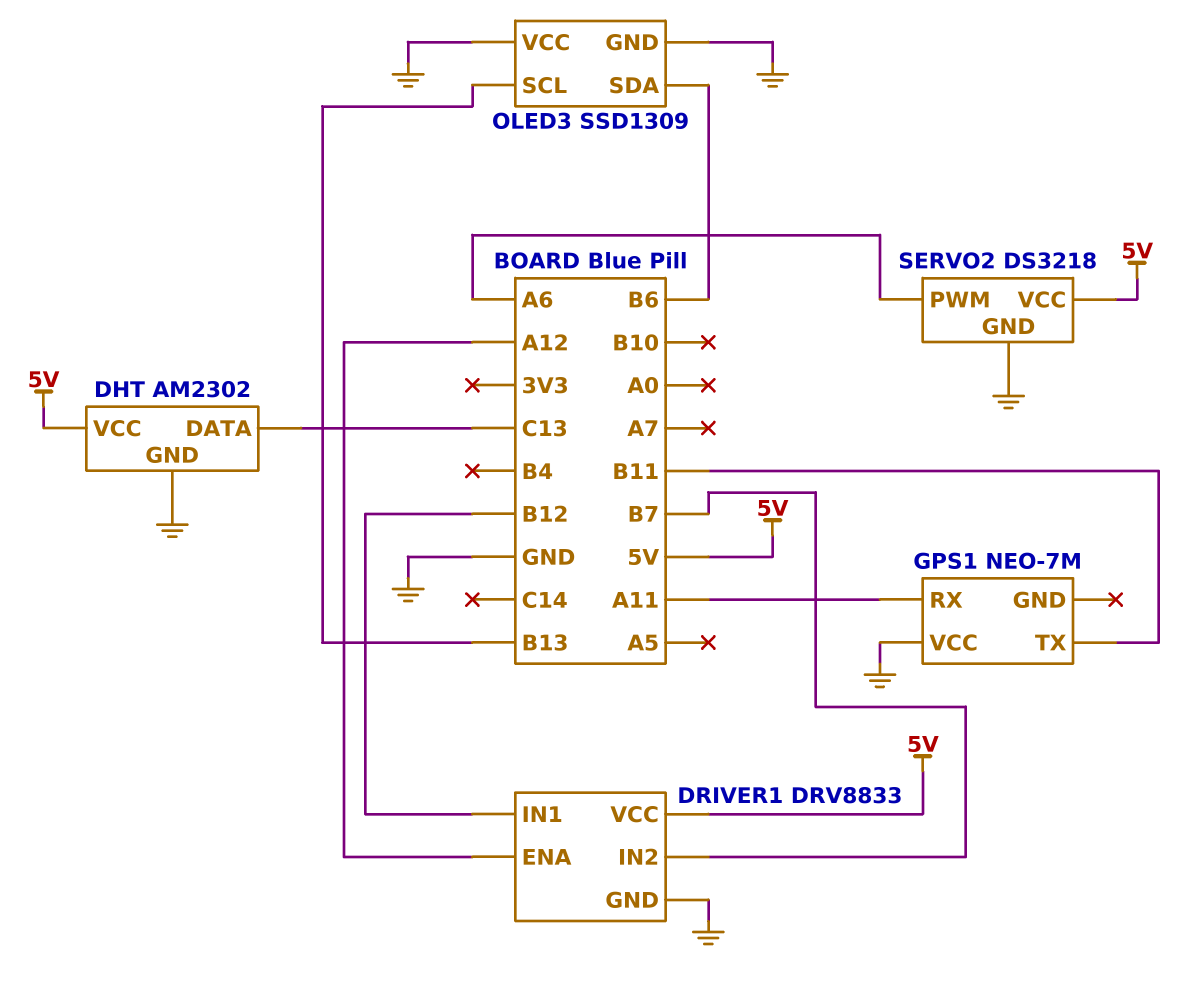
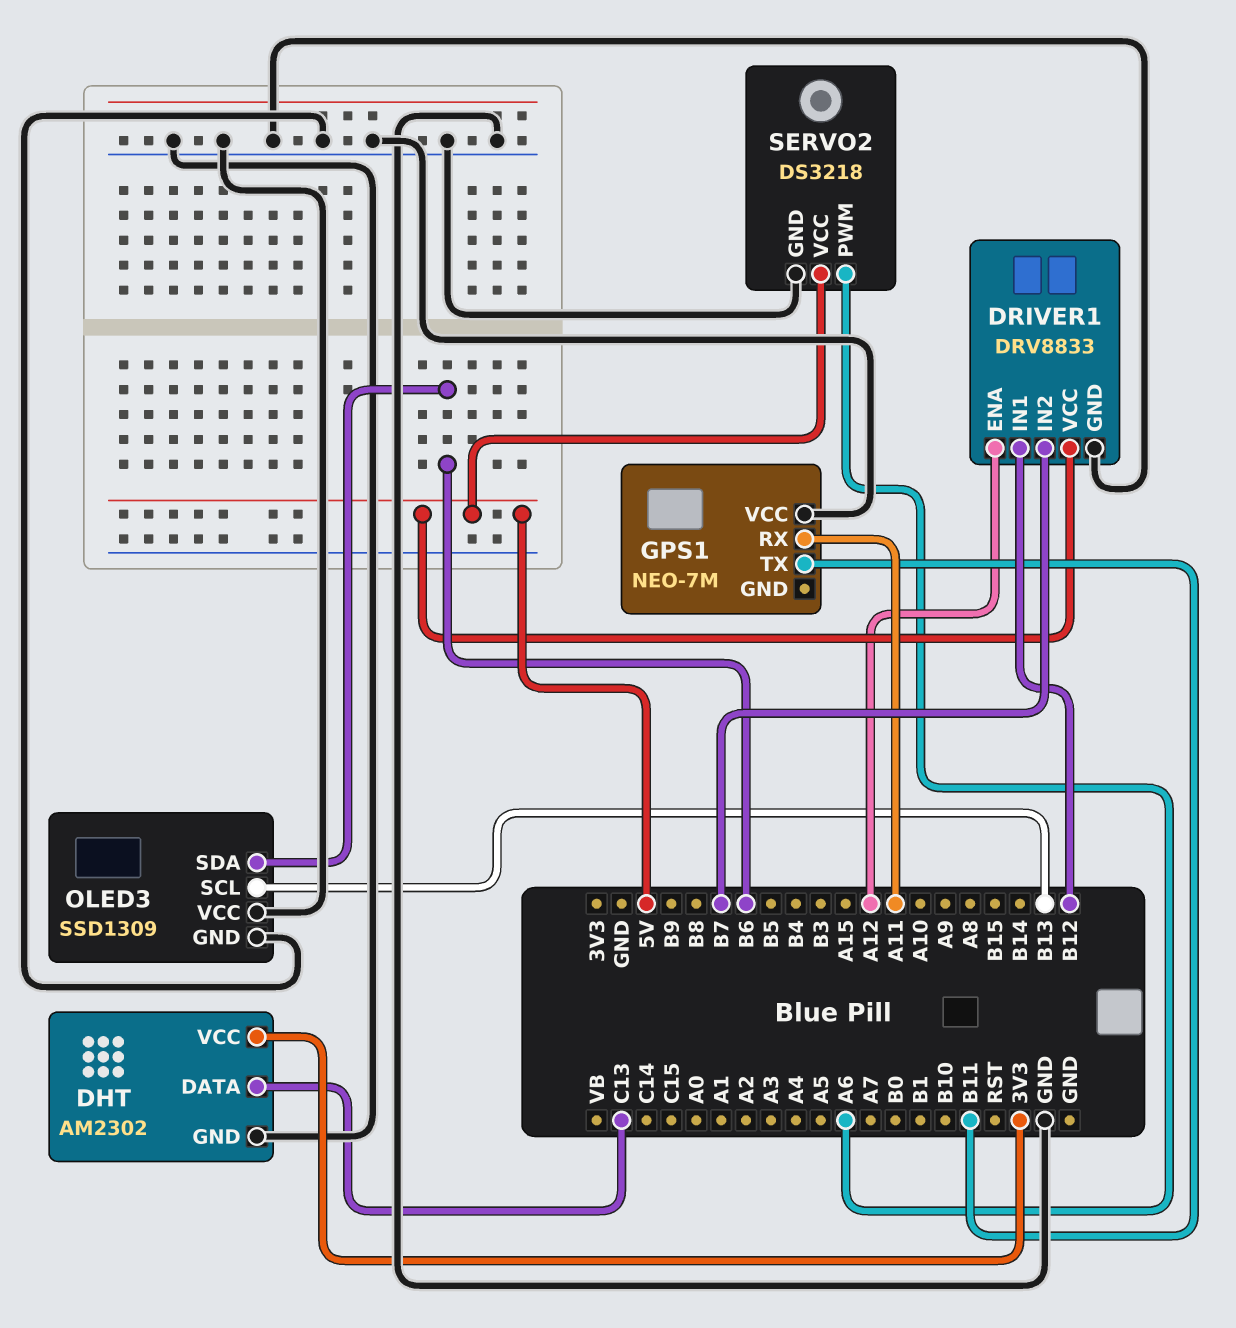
DHT pin VCC: 5V -> 3V3

